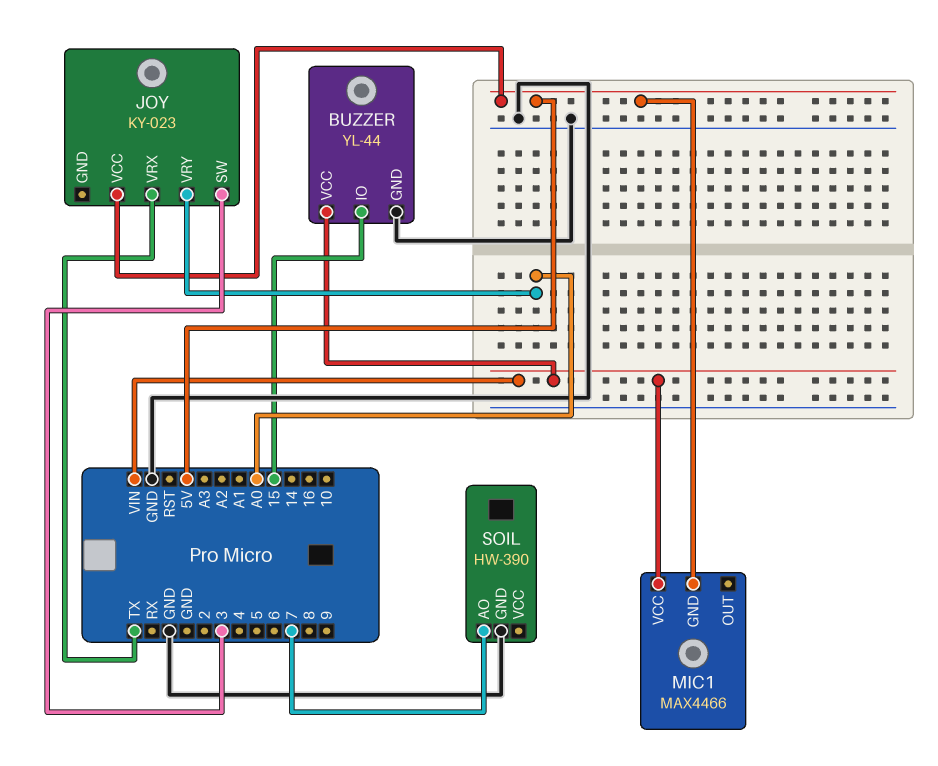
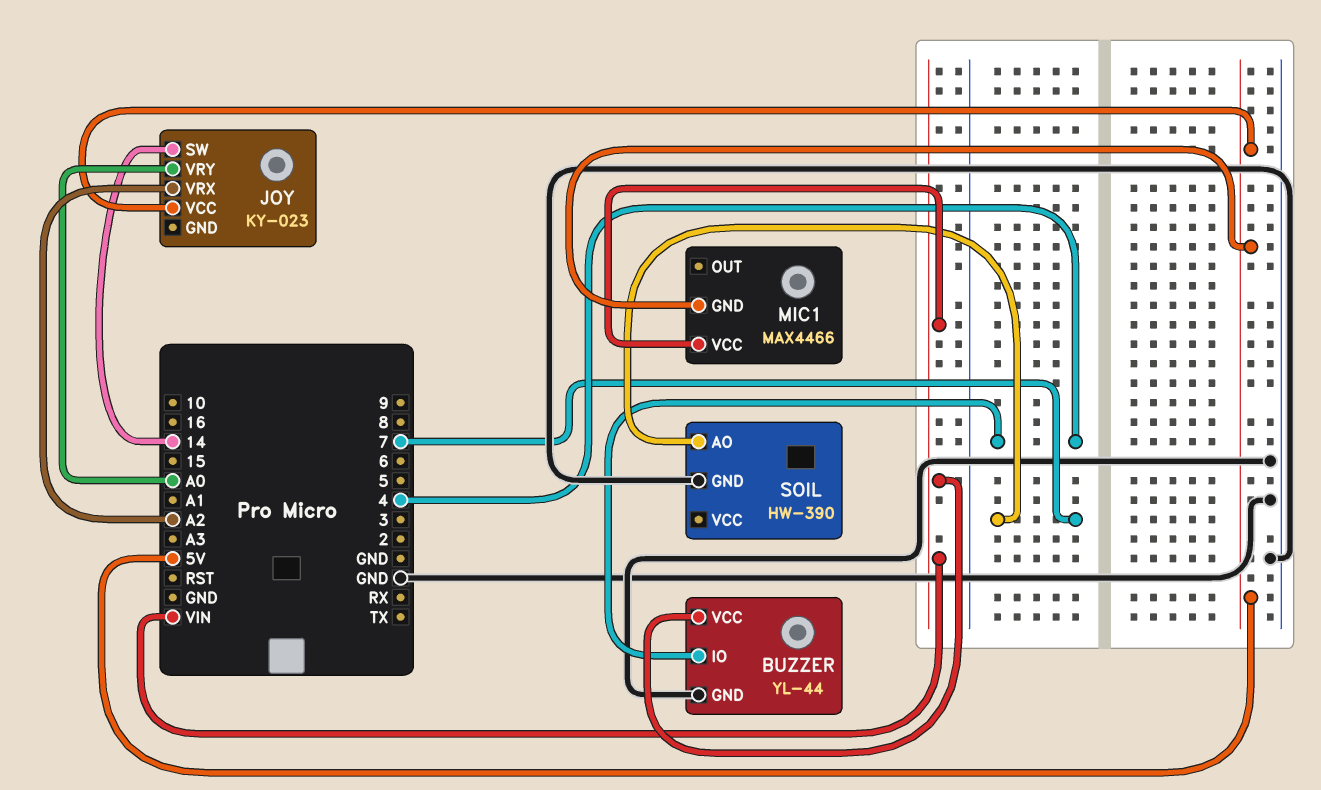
BUZZER pin IO: 15 -> 4
JOY pin SW: 3 -> 14
JOY pin VRX: TX -> A2

